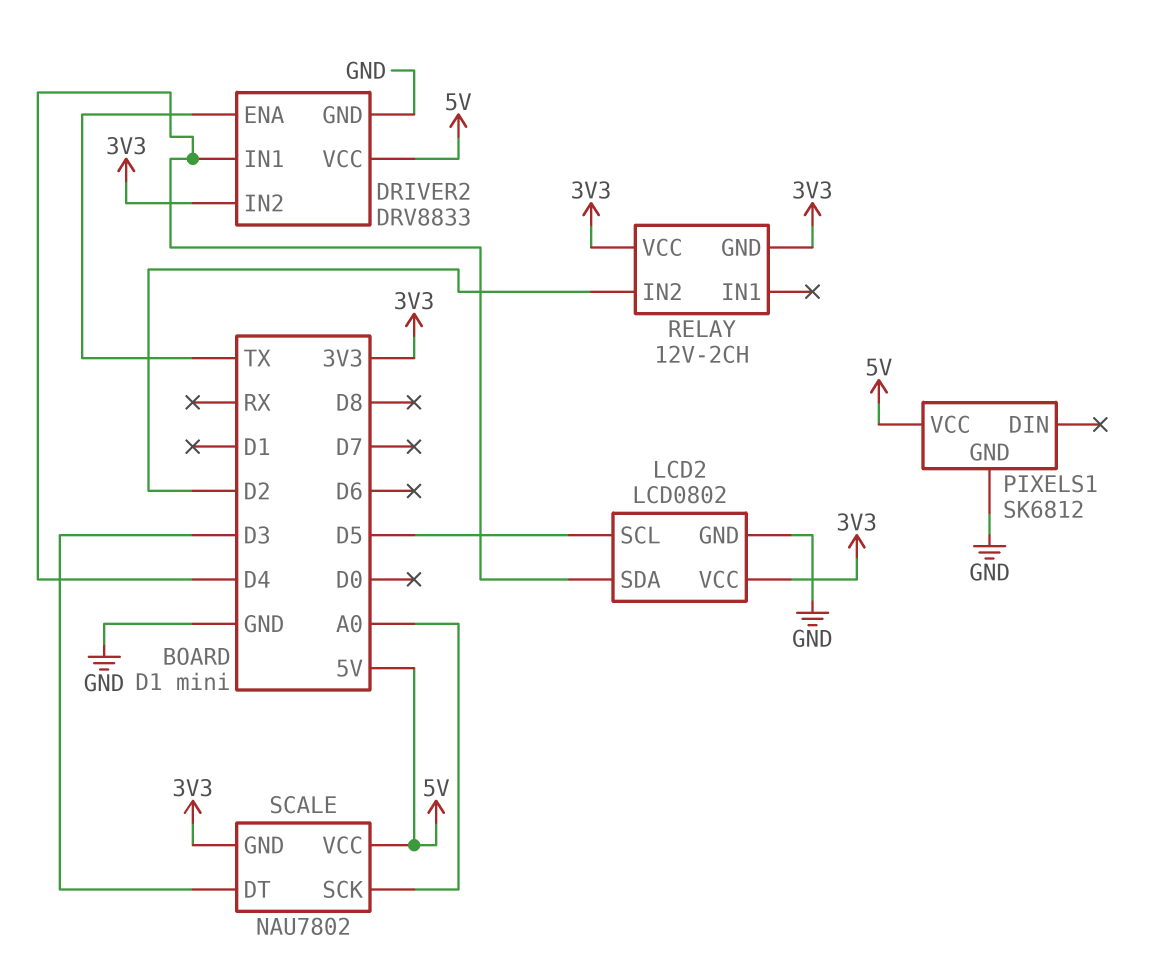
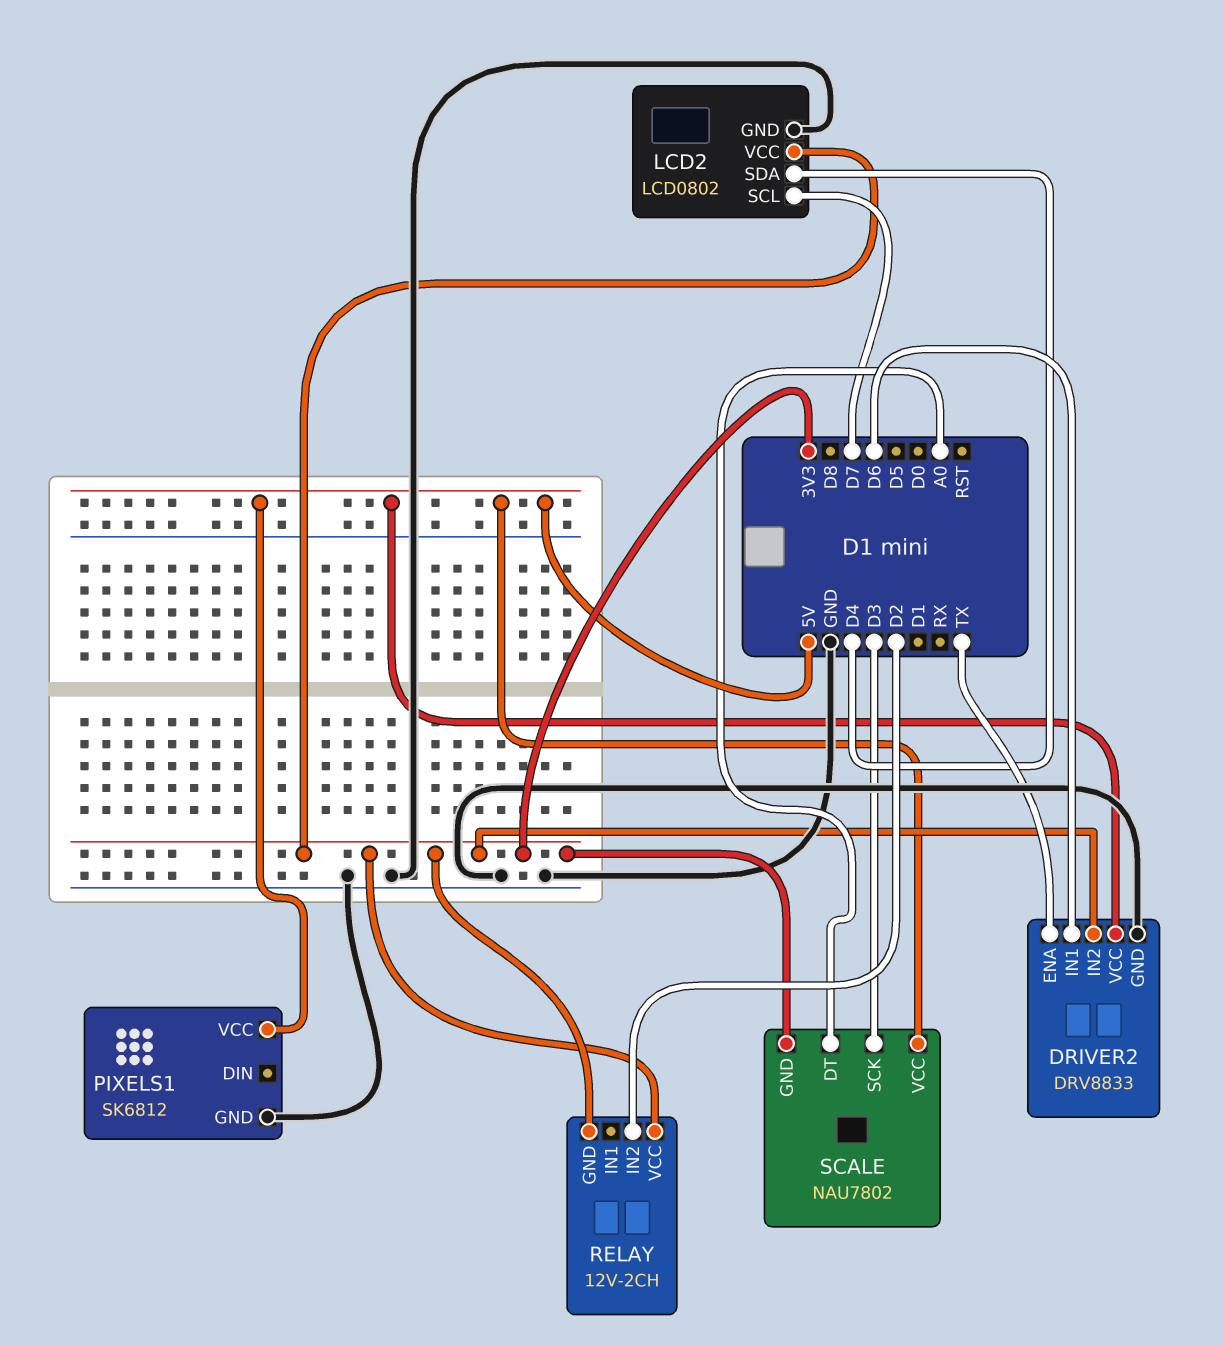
DRIVER2 pin IN1: D4 -> D6
LCD2 pin SCL: D5 -> D7
SCALE pin DT: D3 -> A0
SCALE pin SCK: A0 -> D3

